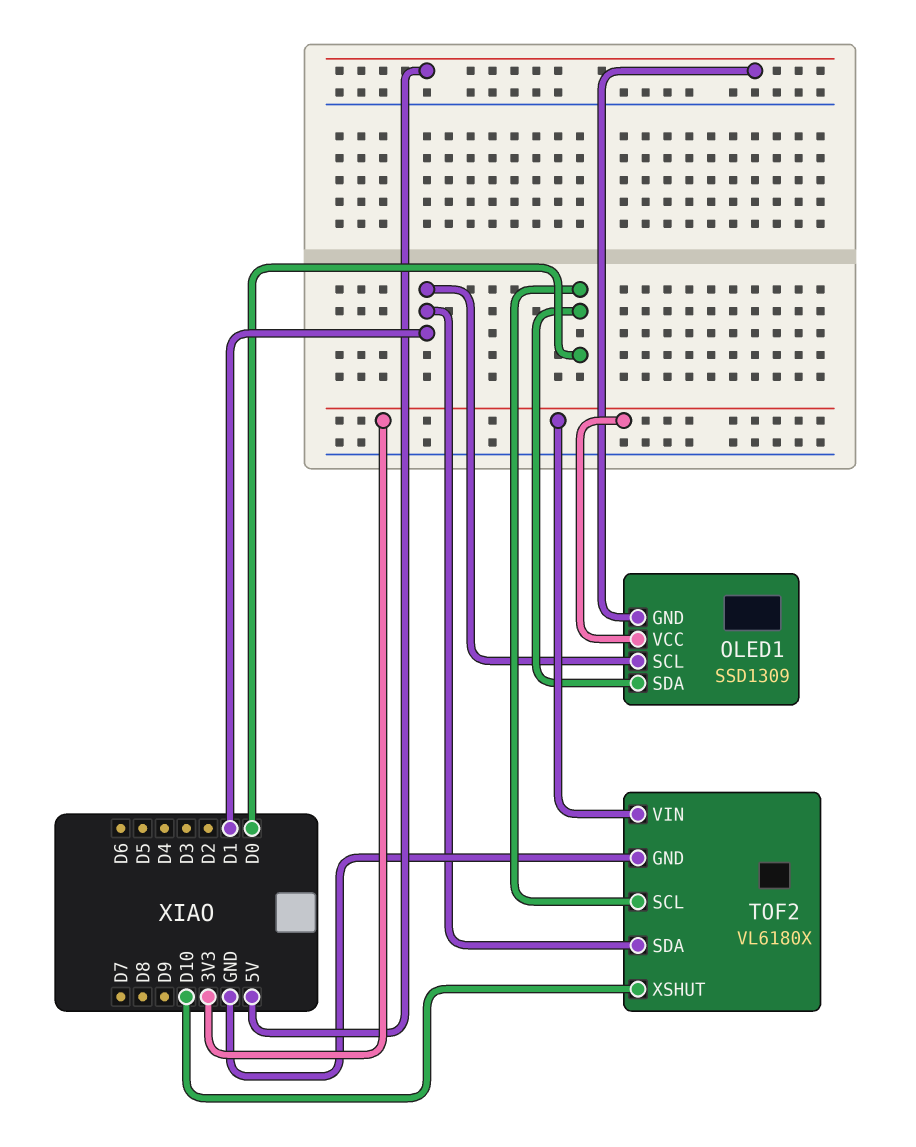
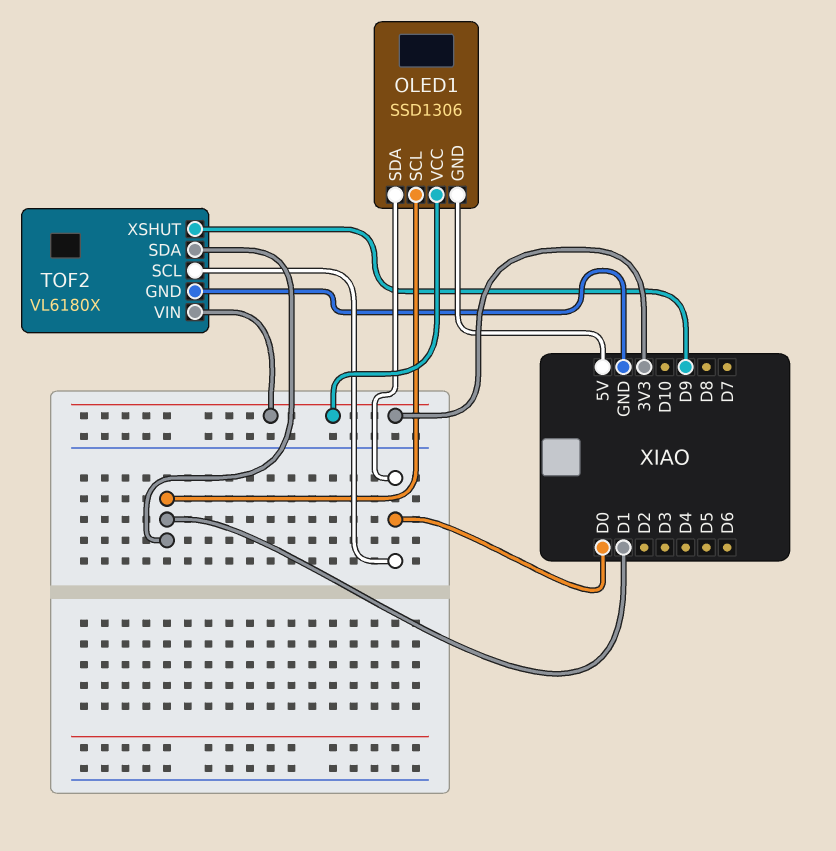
OLED1: SSD1309 -> SSD1306
TOF2 pin XSHUT: D10 -> D9

